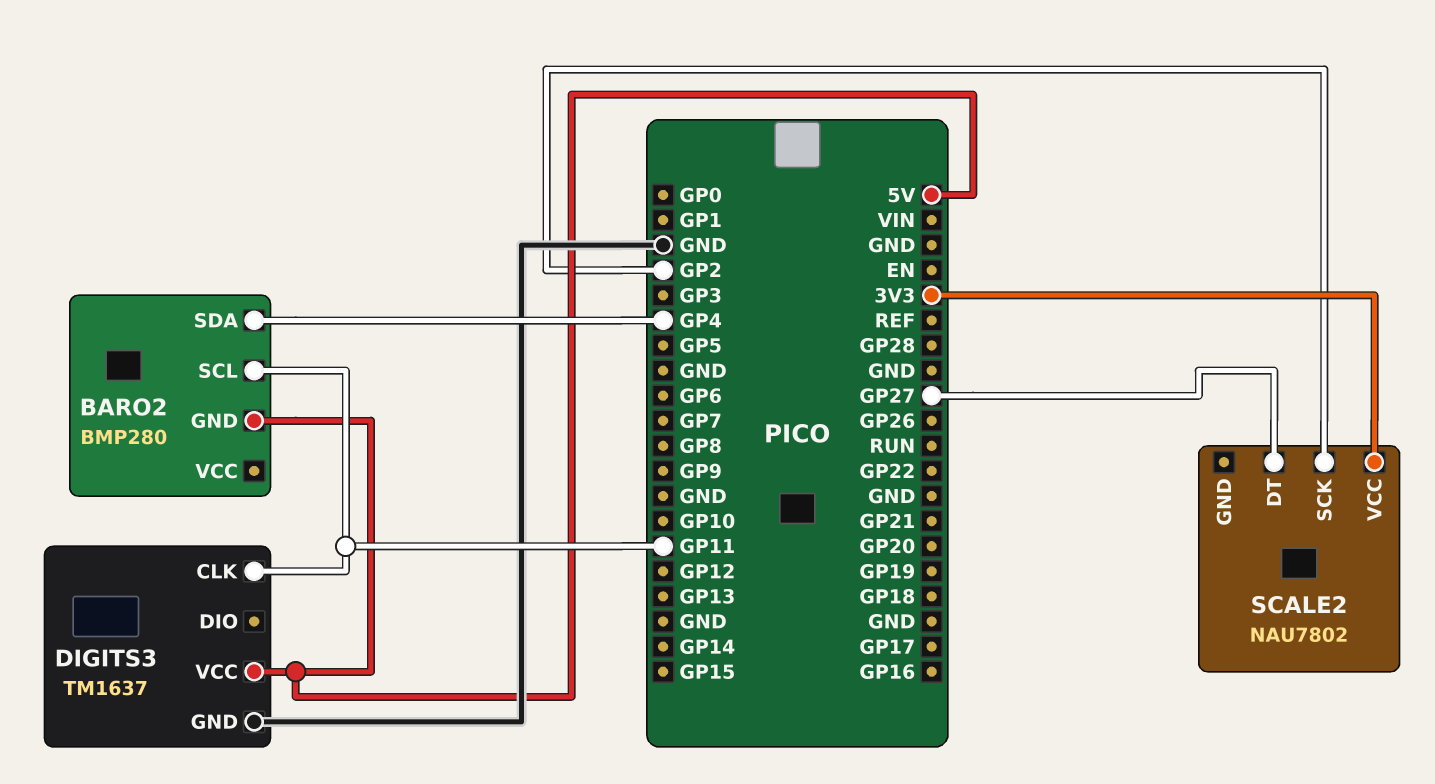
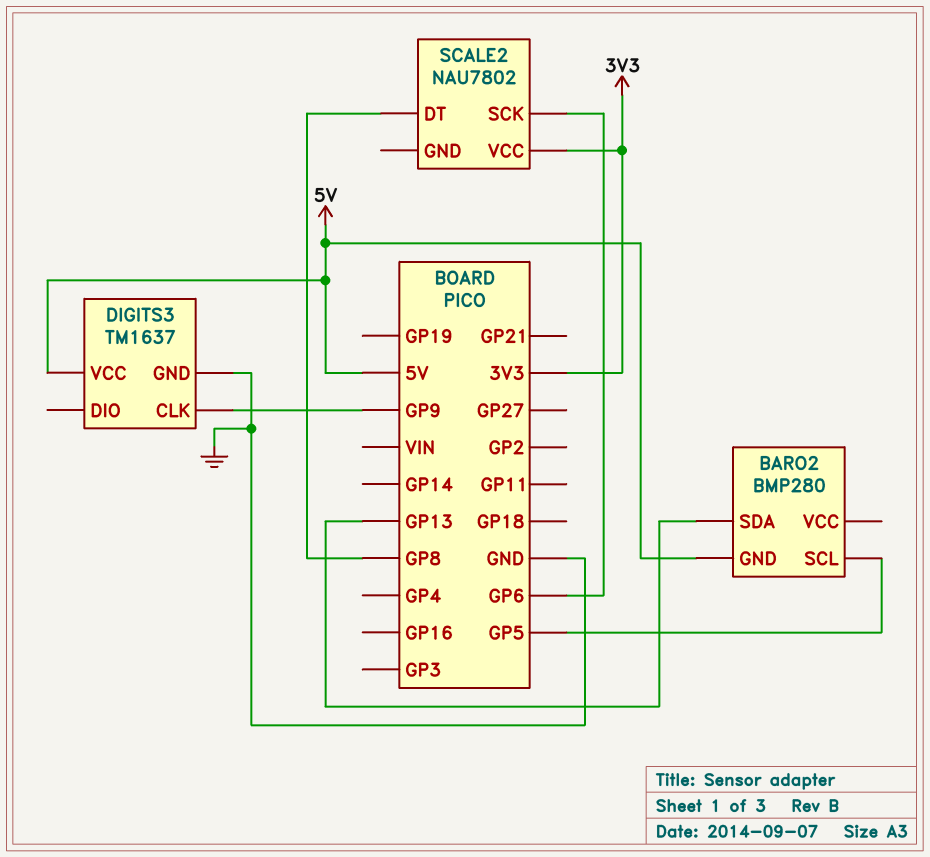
BARO2 pin SCL: GP11 -> GP5
BARO2 pin SDA: GP4 -> GP13
DIGITS3 pin CLK: GP11 -> GP9
SCALE2 pin DT: GP27 -> GP8
SCALE2 pin SCK: GP2 -> GP6

